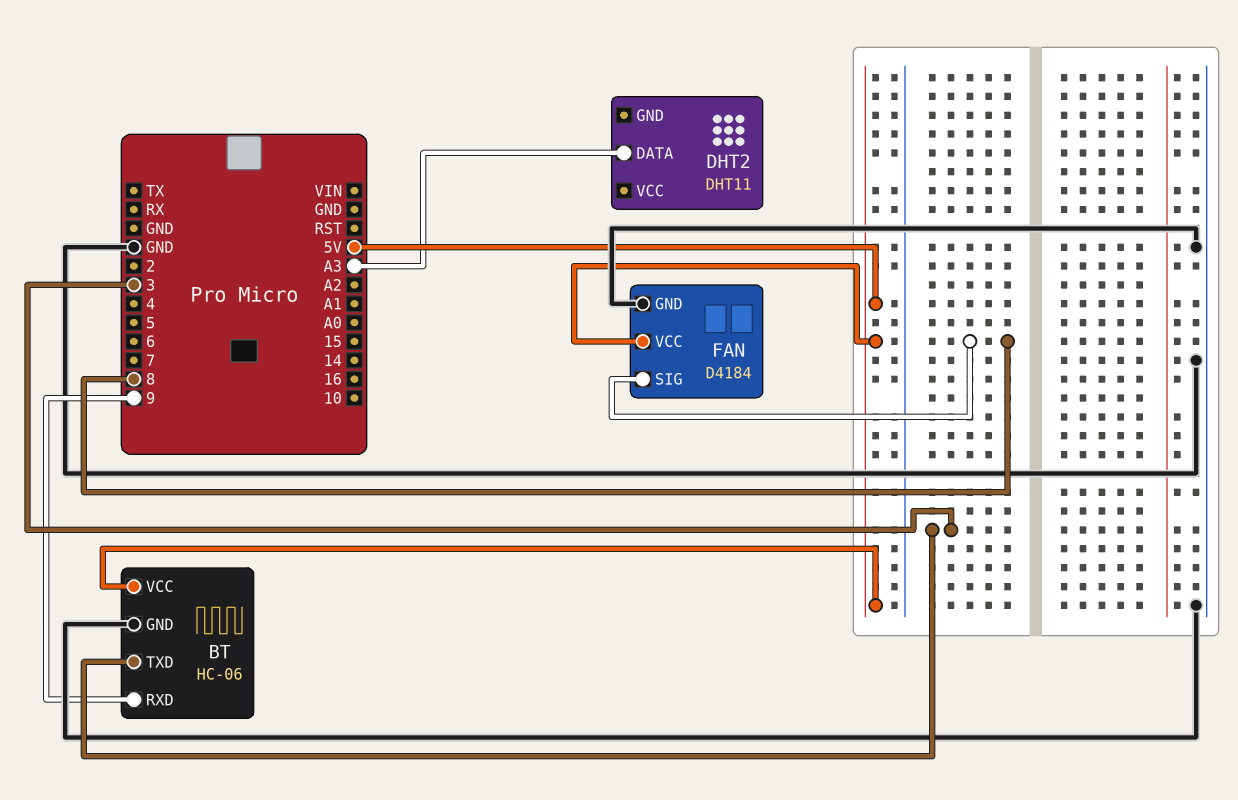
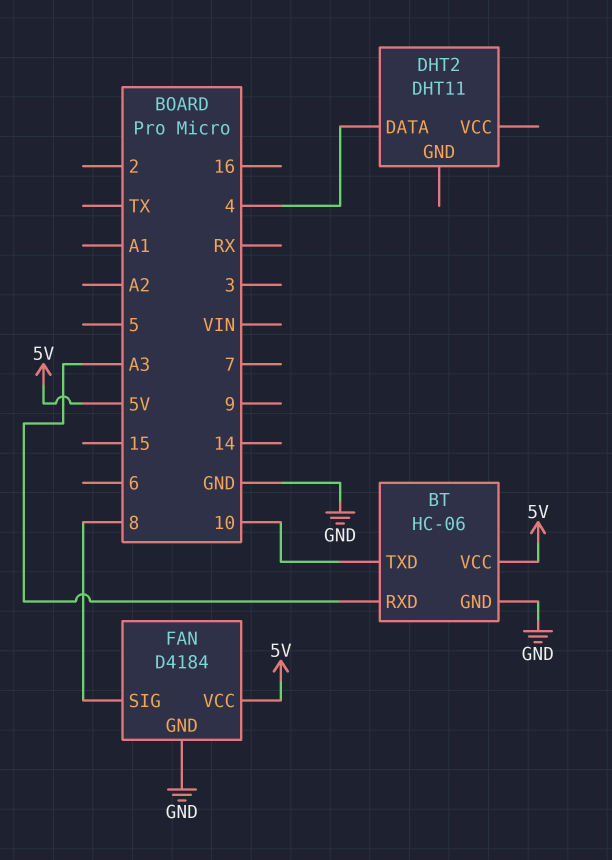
BT pin RXD: 9 -> A3
BT pin TXD: 3 -> 10
DHT2 pin DATA: A3 -> 4

